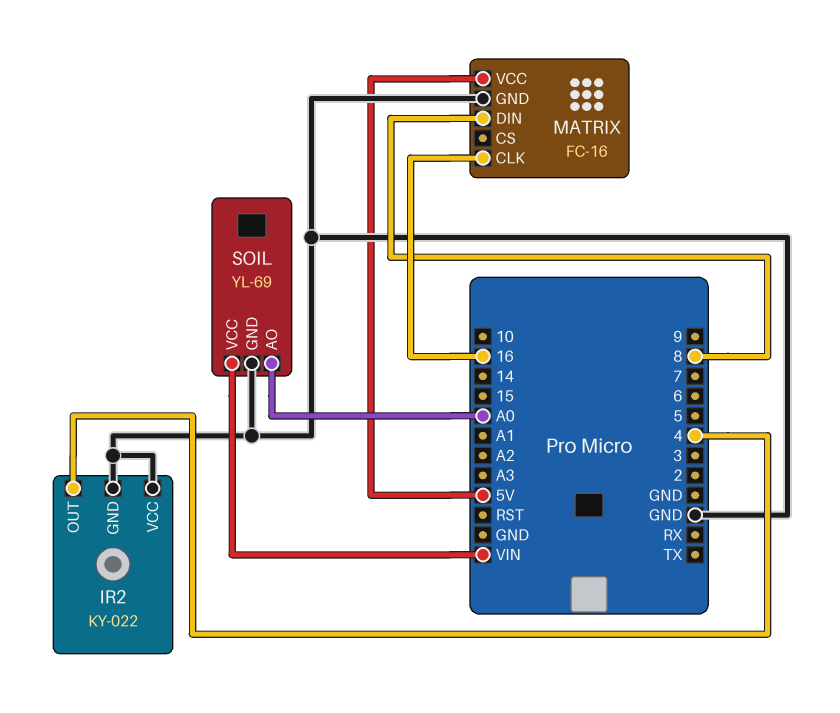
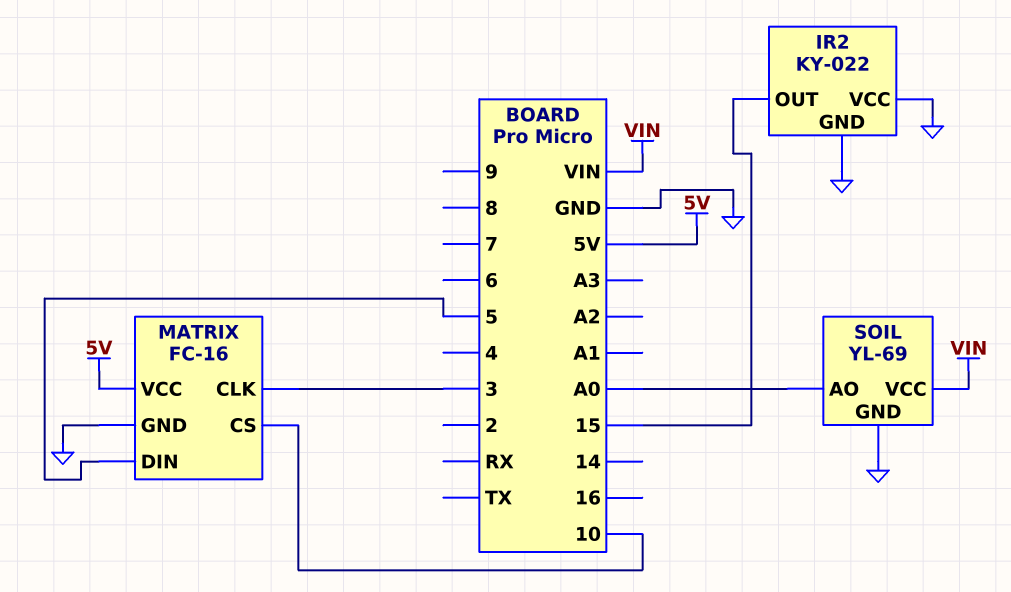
IR2 pin OUT: 4 -> 15
MATRIX pin CLK: 16 -> 3
MATRIX pin CS: none -> 10
MATRIX pin DIN: 8 -> 5

